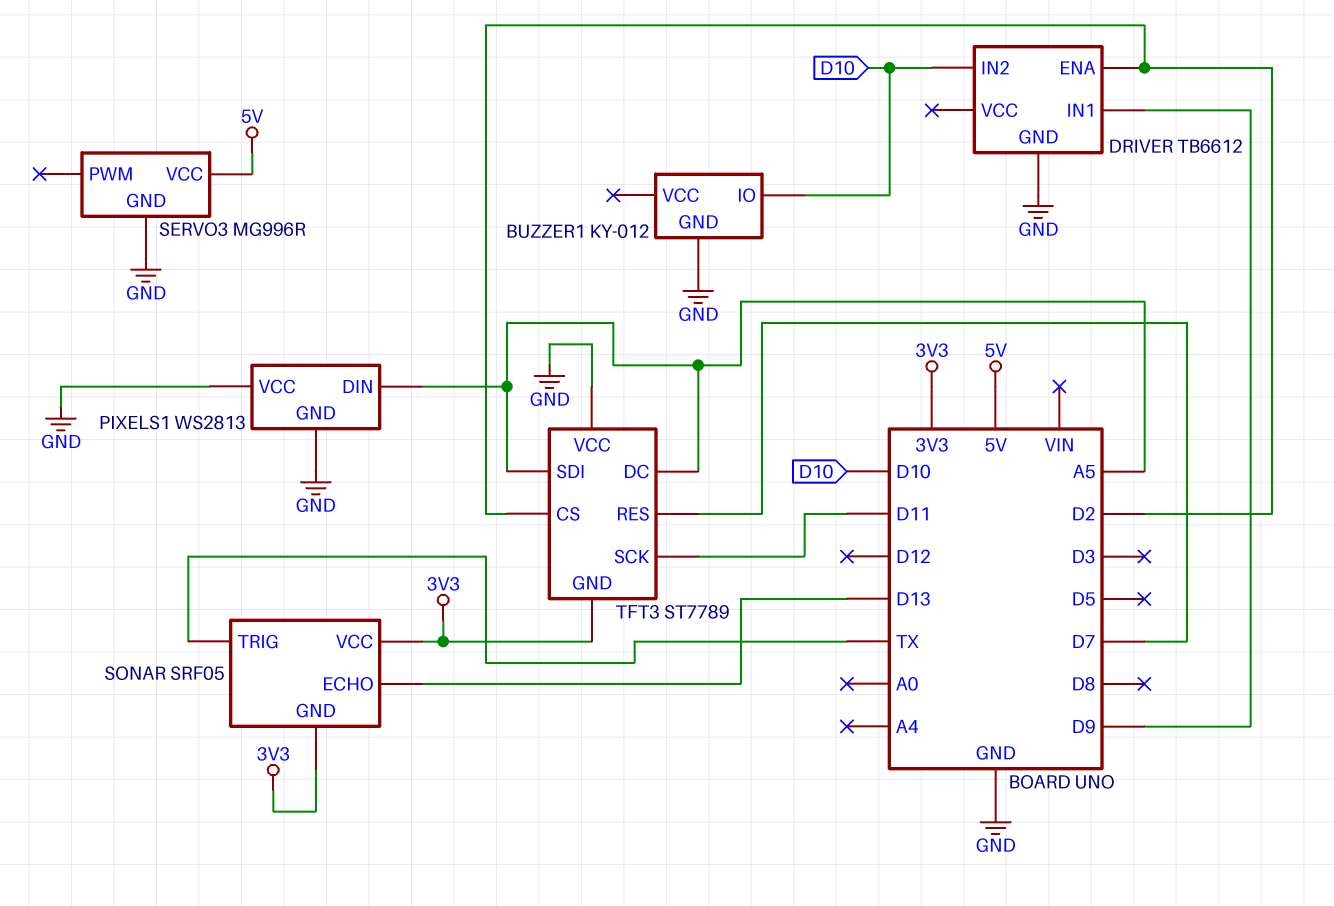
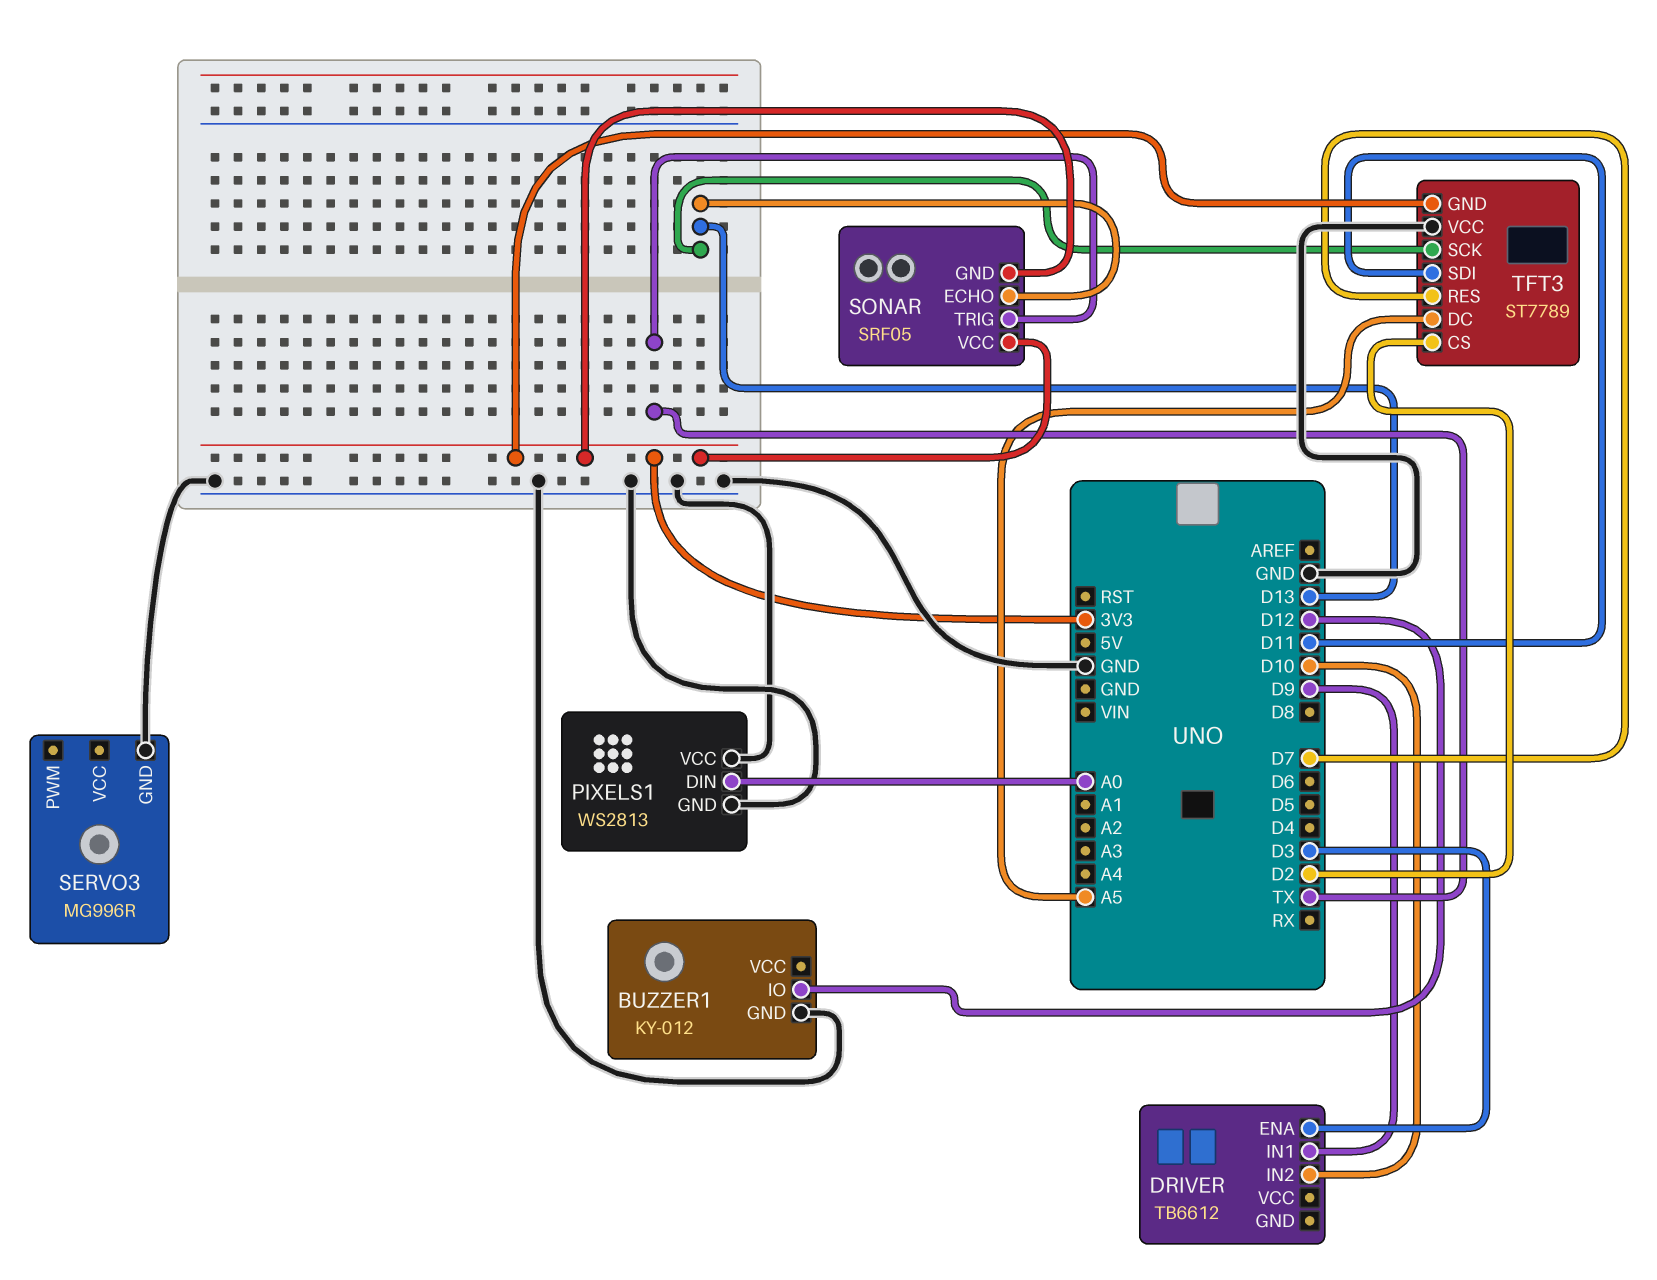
BUZZER1 pin IO: D10 -> D12
DRIVER pin ENA: D2 -> D3
DRIVER pin GND: GND -> none
PIXELS1 pin DIN: A5 -> A0
SERVO3 pin VCC: 5V -> none
TFT3 pin SCK: D11 -> D13
TFT3 pin SDI: A5 -> D11

